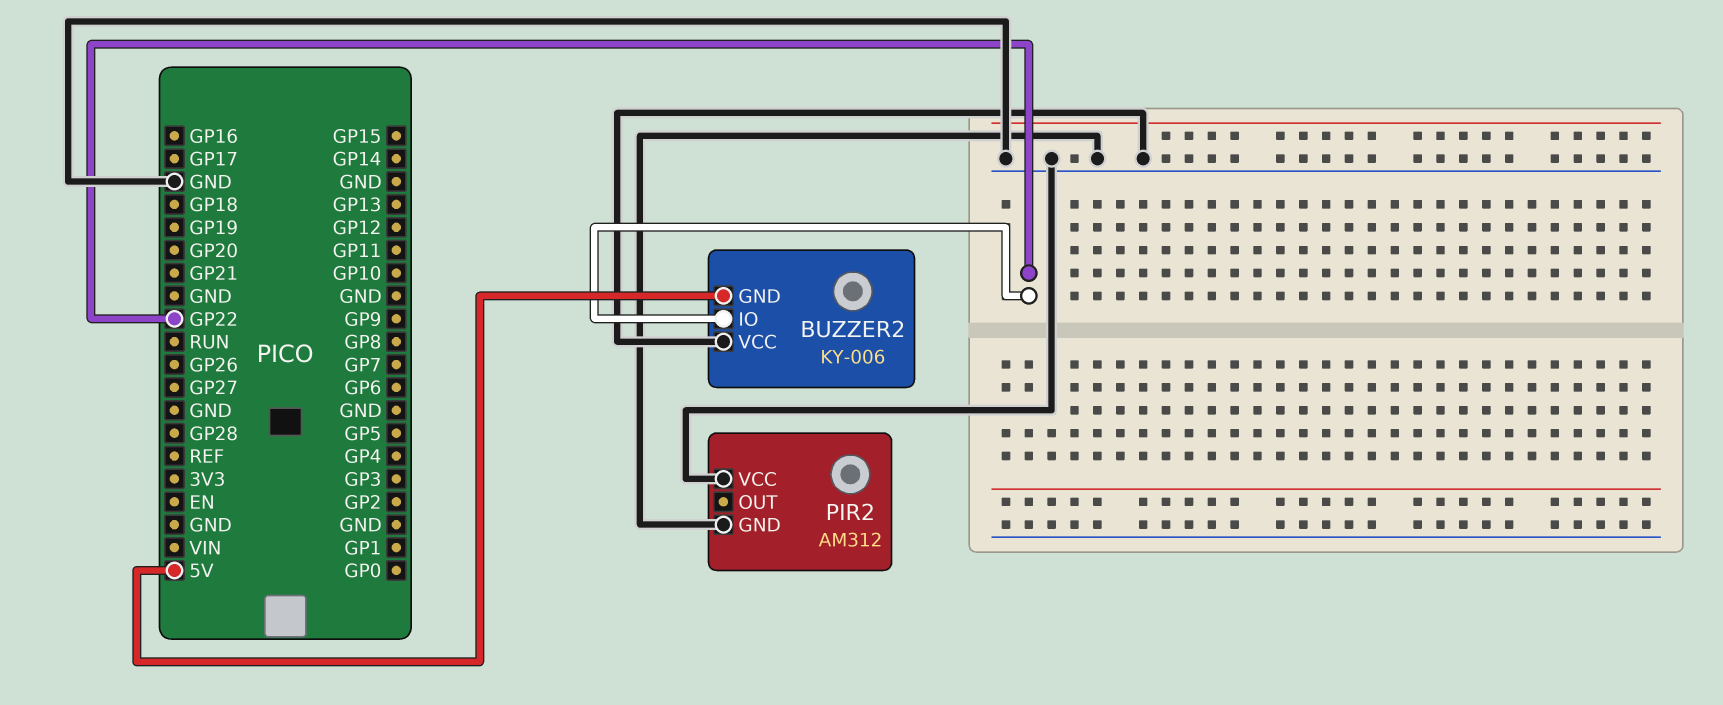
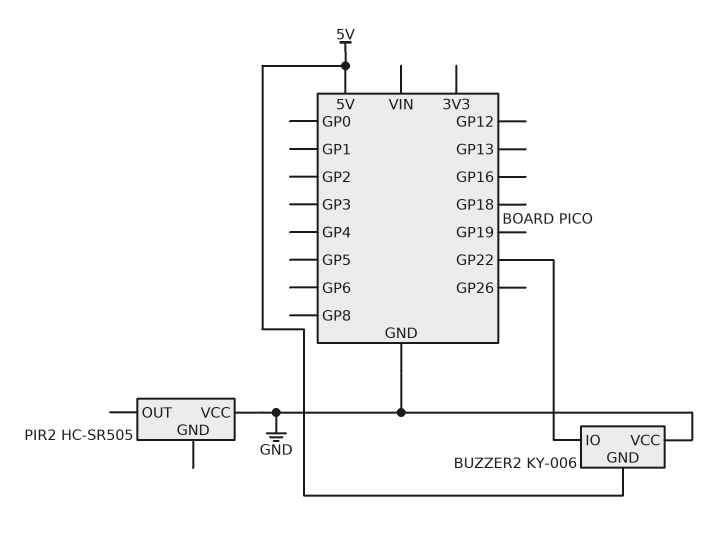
PIR2: AM312 -> HC-SR505
PIR2 pin GND: GND -> none

